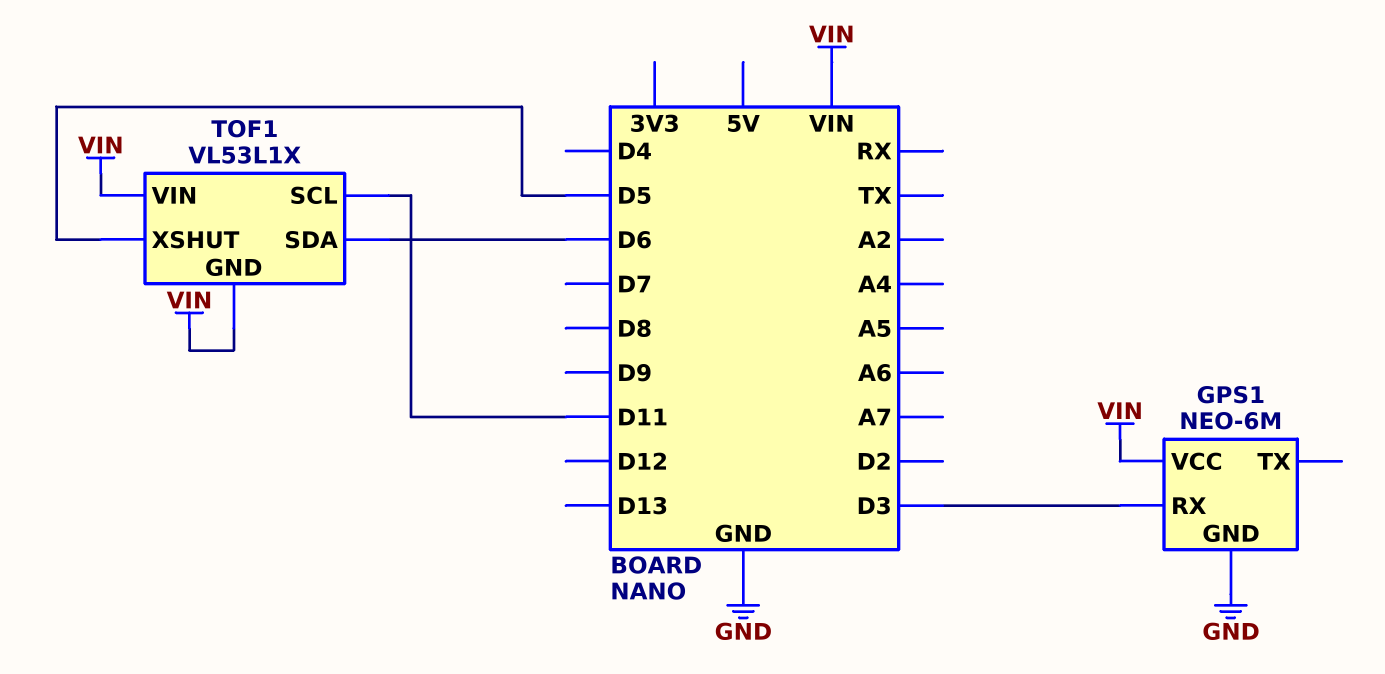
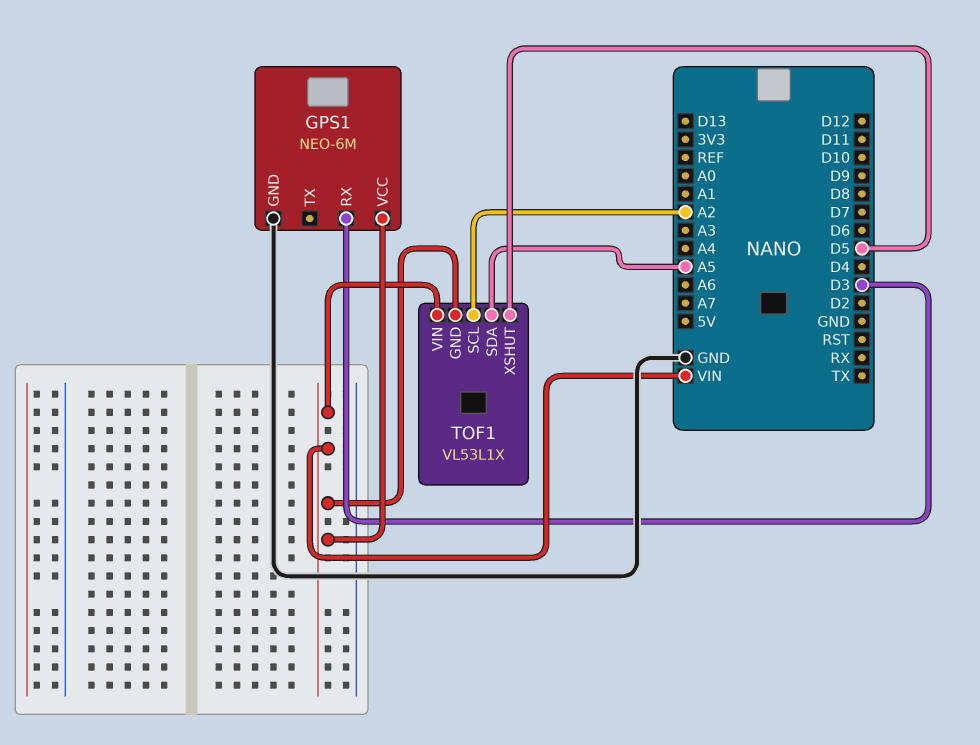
TOF1 pin SCL: D11 -> A2
TOF1 pin SDA: D6 -> A5

